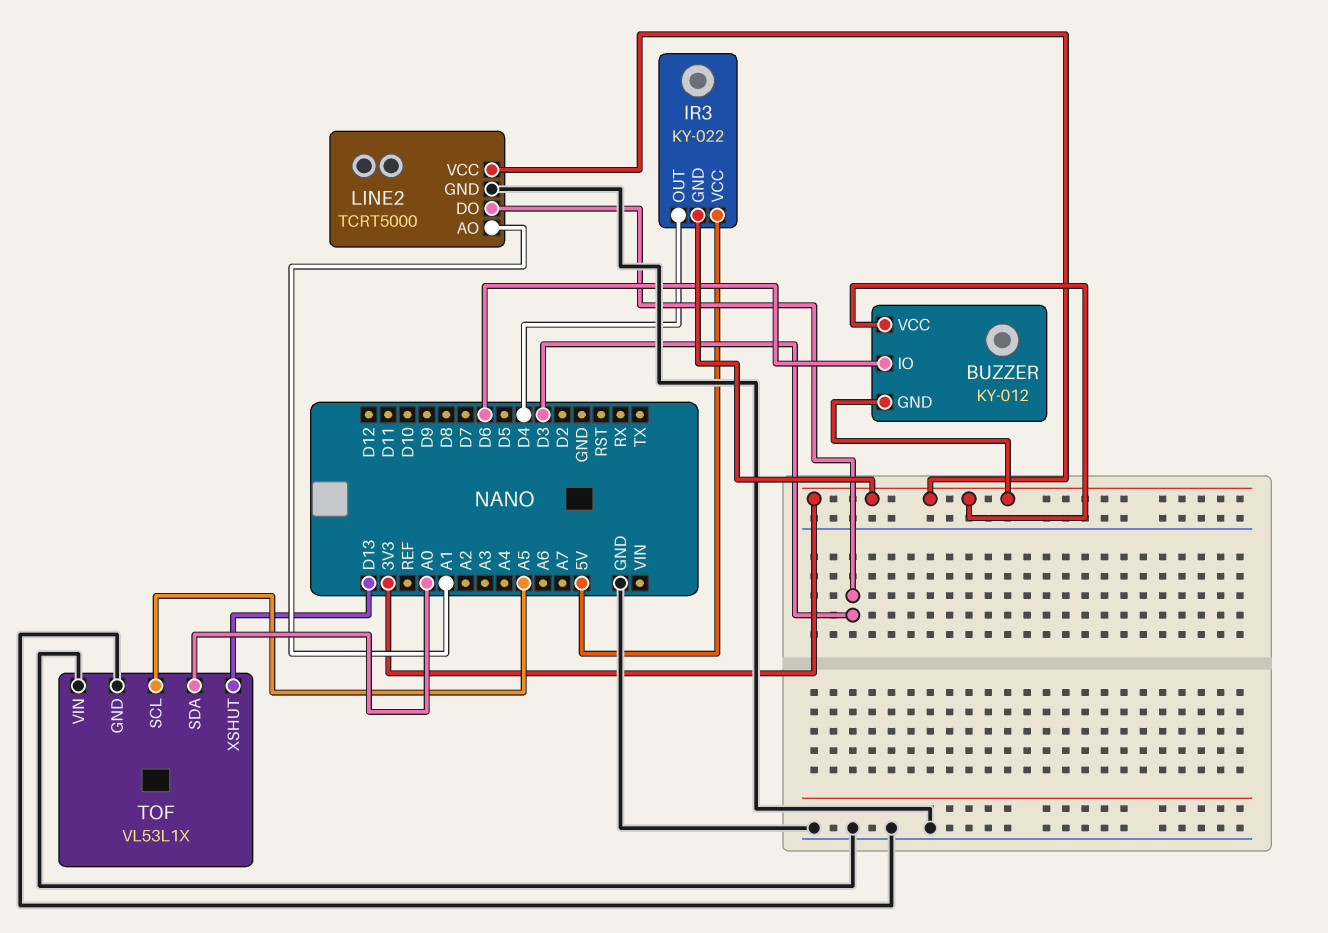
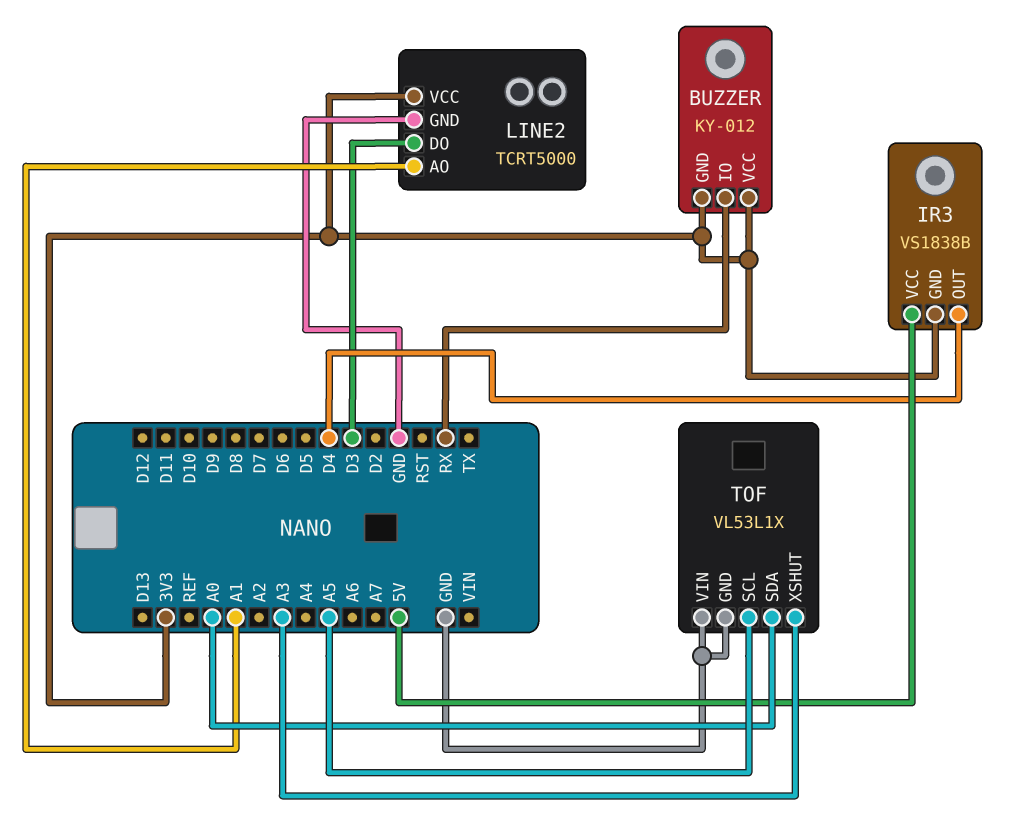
BUZZER pin IO: D6 -> RX
IR3: KY-022 -> VS1838B
TOF pin XSHUT: D13 -> A3

